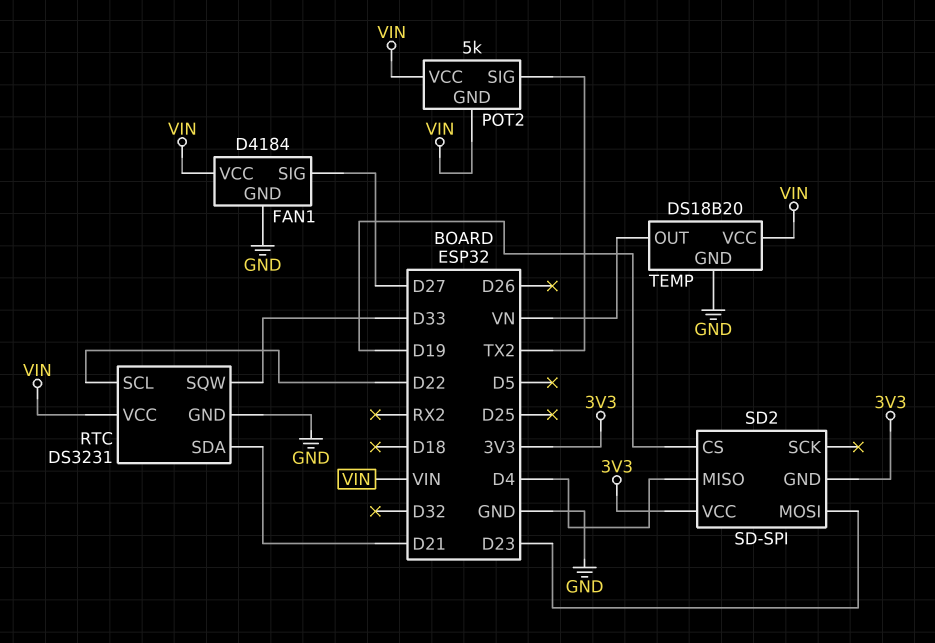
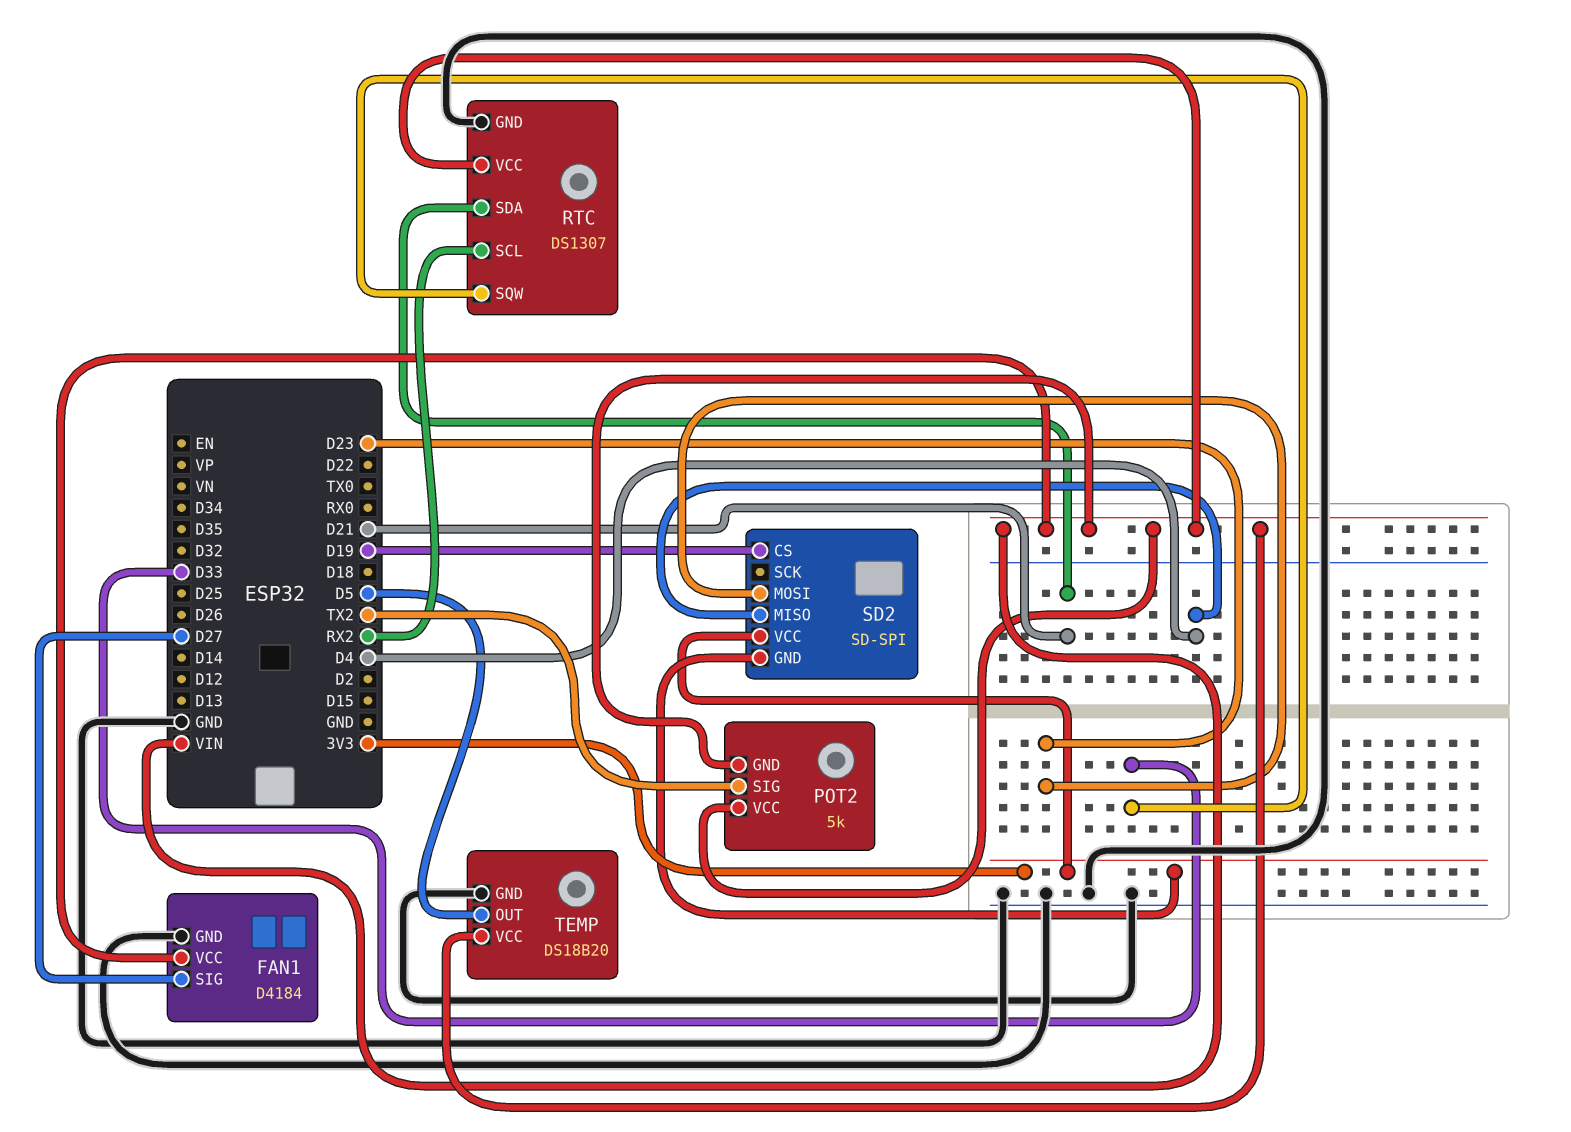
RTC: DS3231 -> DS1307
RTC pin SCL: D22 -> RX2
TEMP pin OUT: VN -> D5

